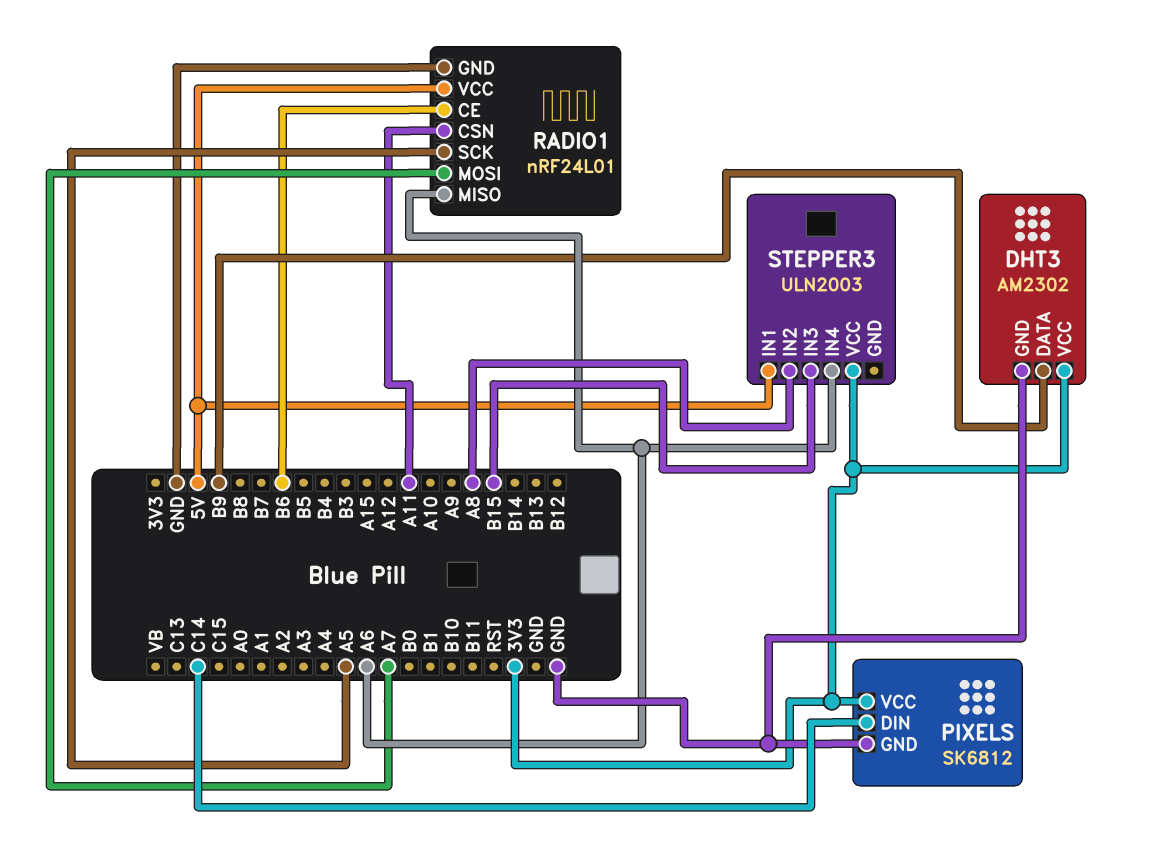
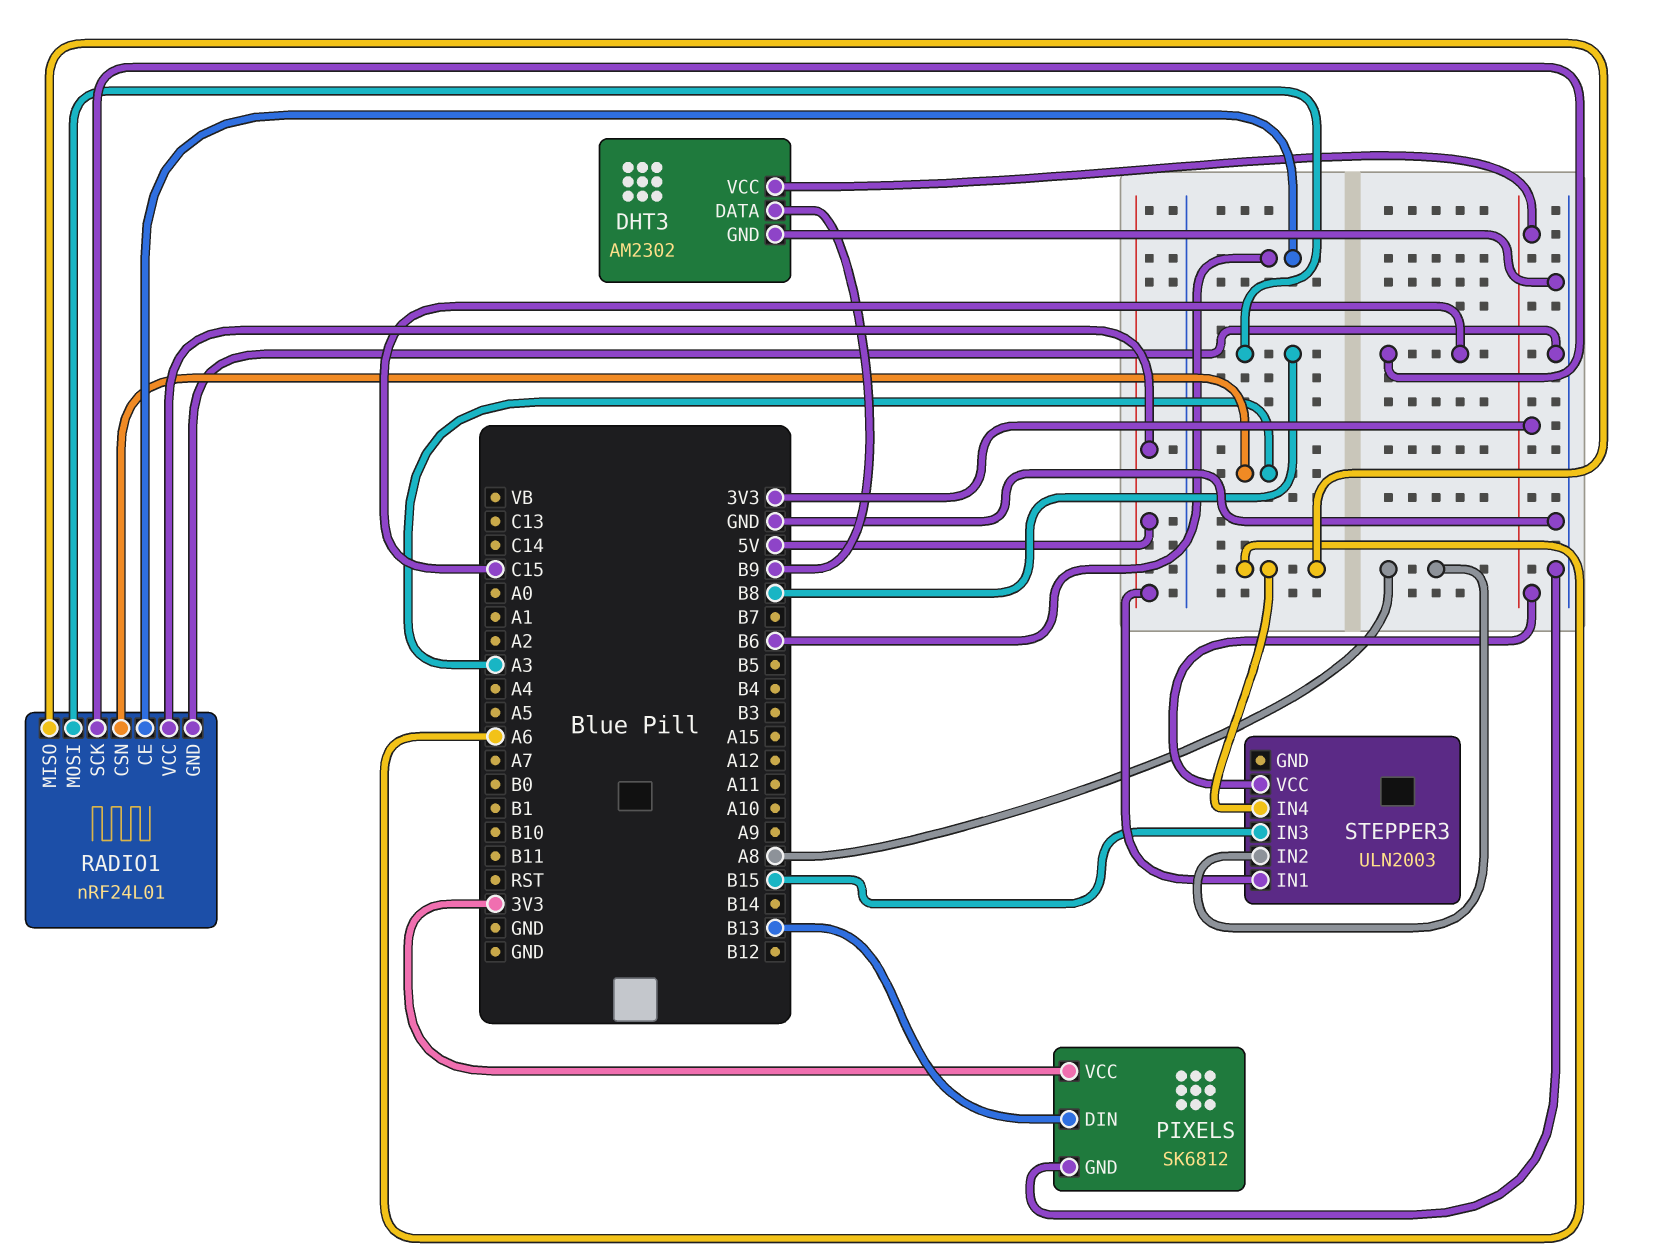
PIXELS pin DIN: C14 -> B13
RADIO1 pin CSN: A11 -> A3
RADIO1 pin MOSI: A7 -> B8
RADIO1 pin SCK: A5 -> C15

